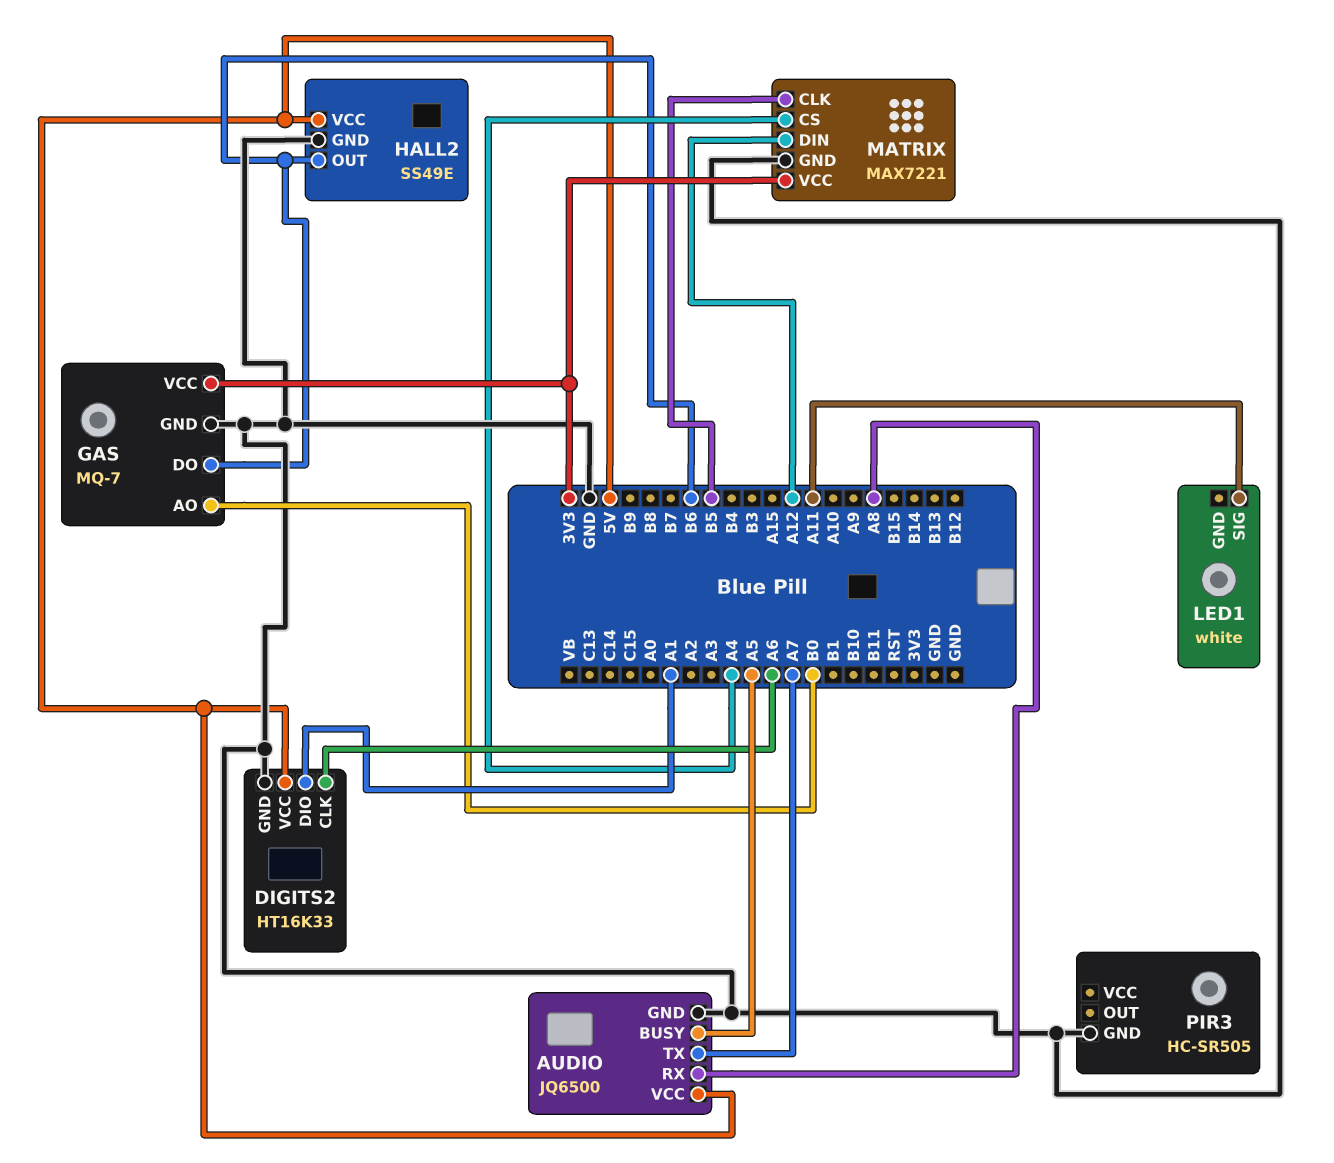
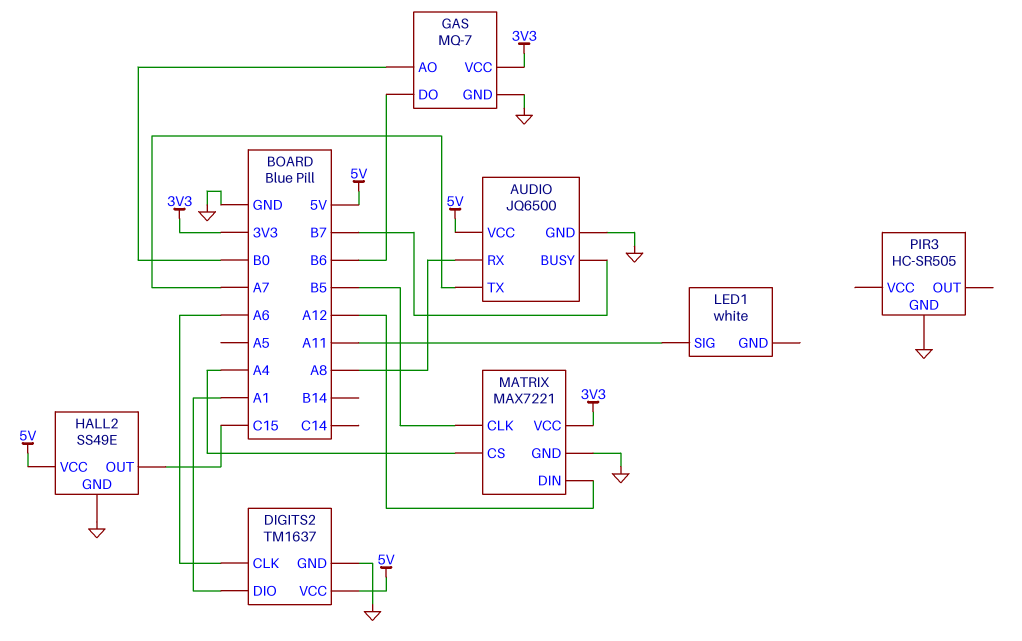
AUDIO pin BUSY: A5 -> B7
DIGITS2: HT16K33 -> TM1637
HALL2 pin OUT: B6 -> C15

